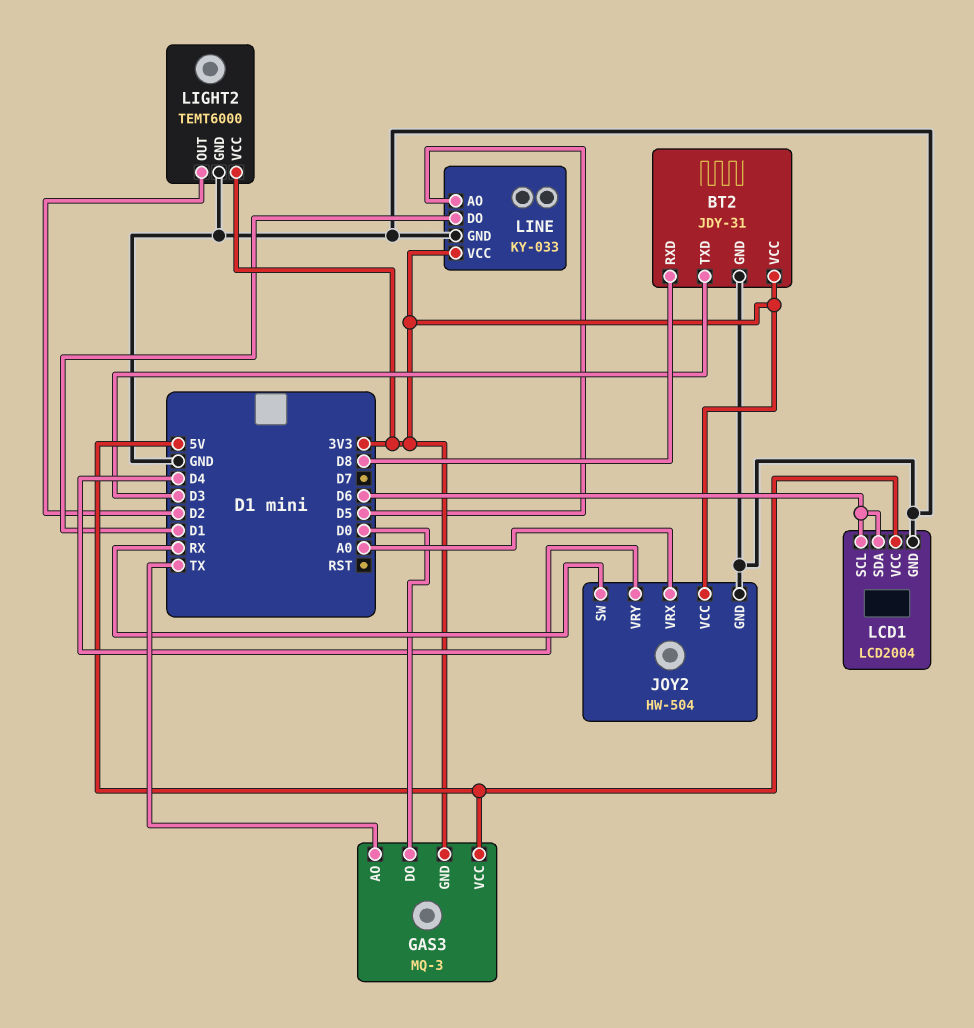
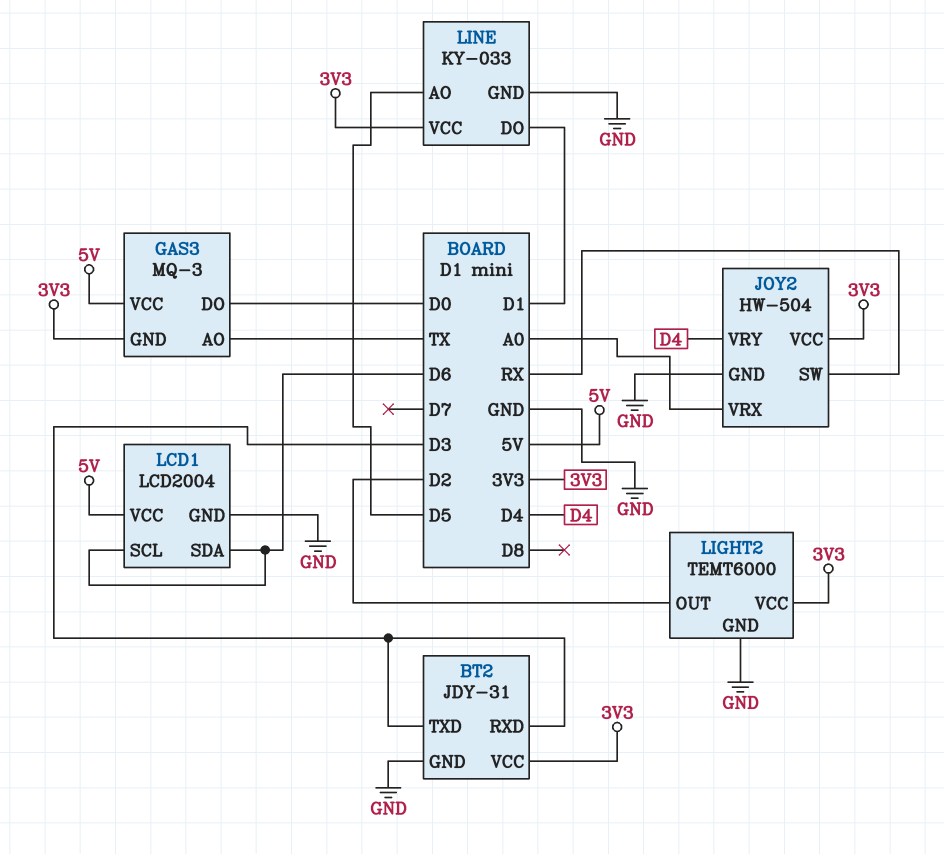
BT2 pin RXD: D8 -> D3

